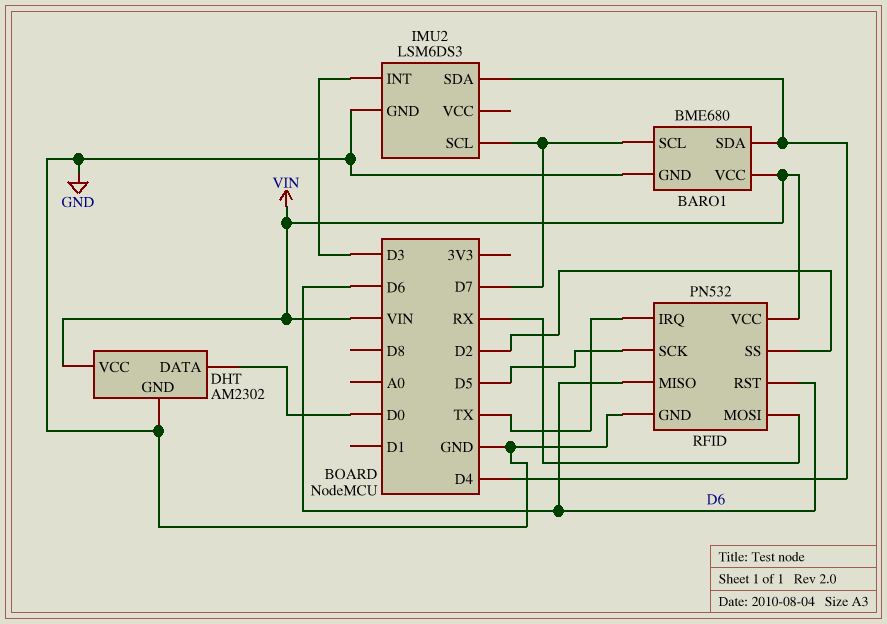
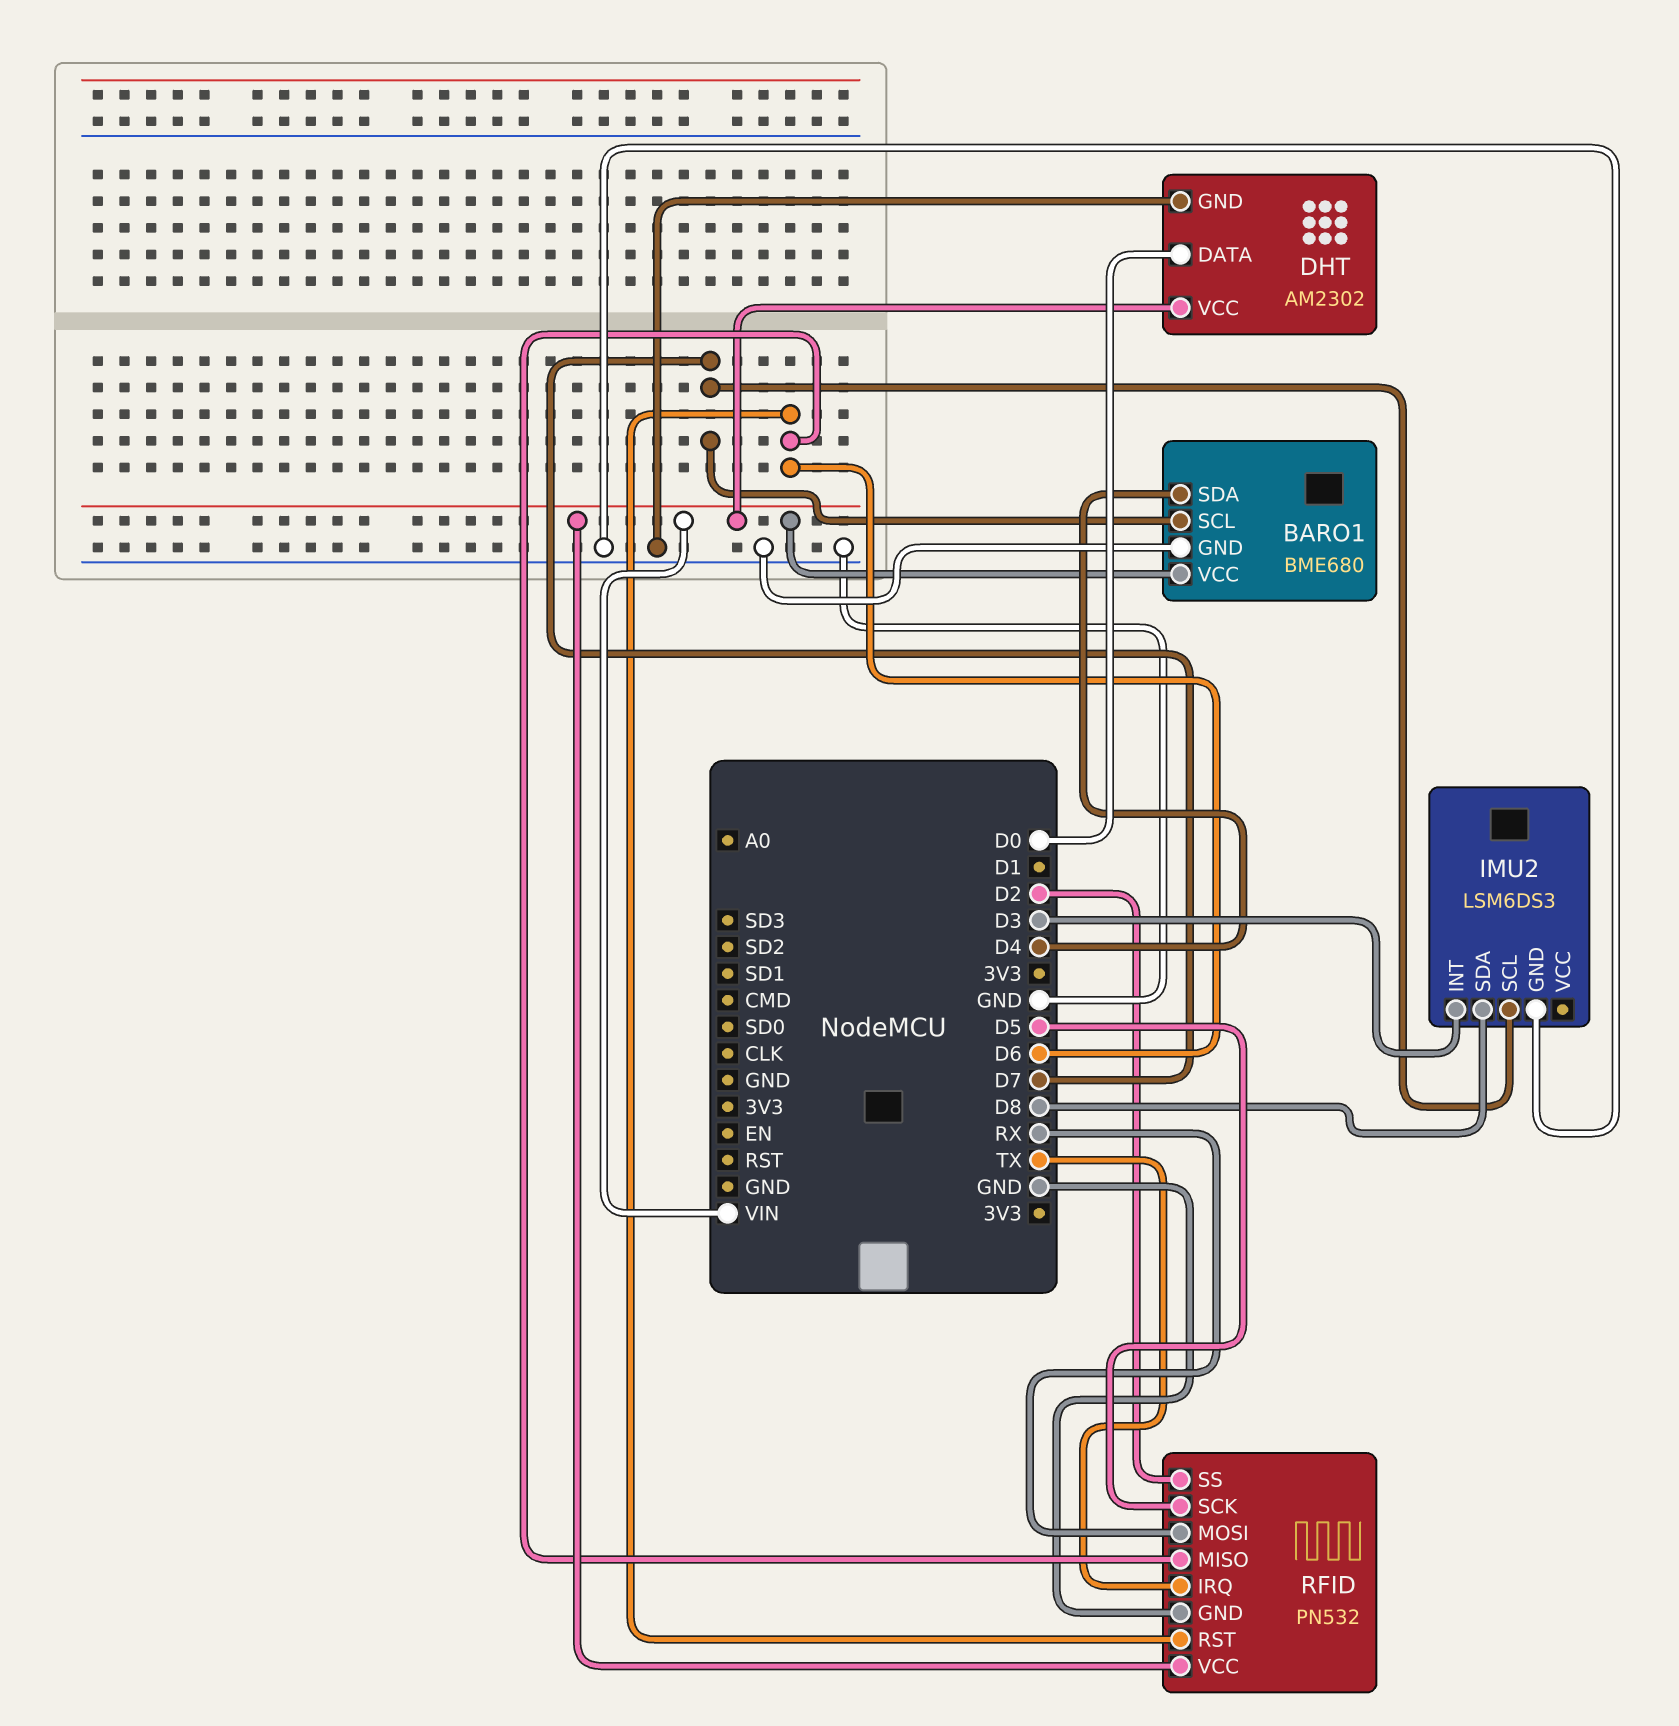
IMU2 pin SDA: D4 -> D8

